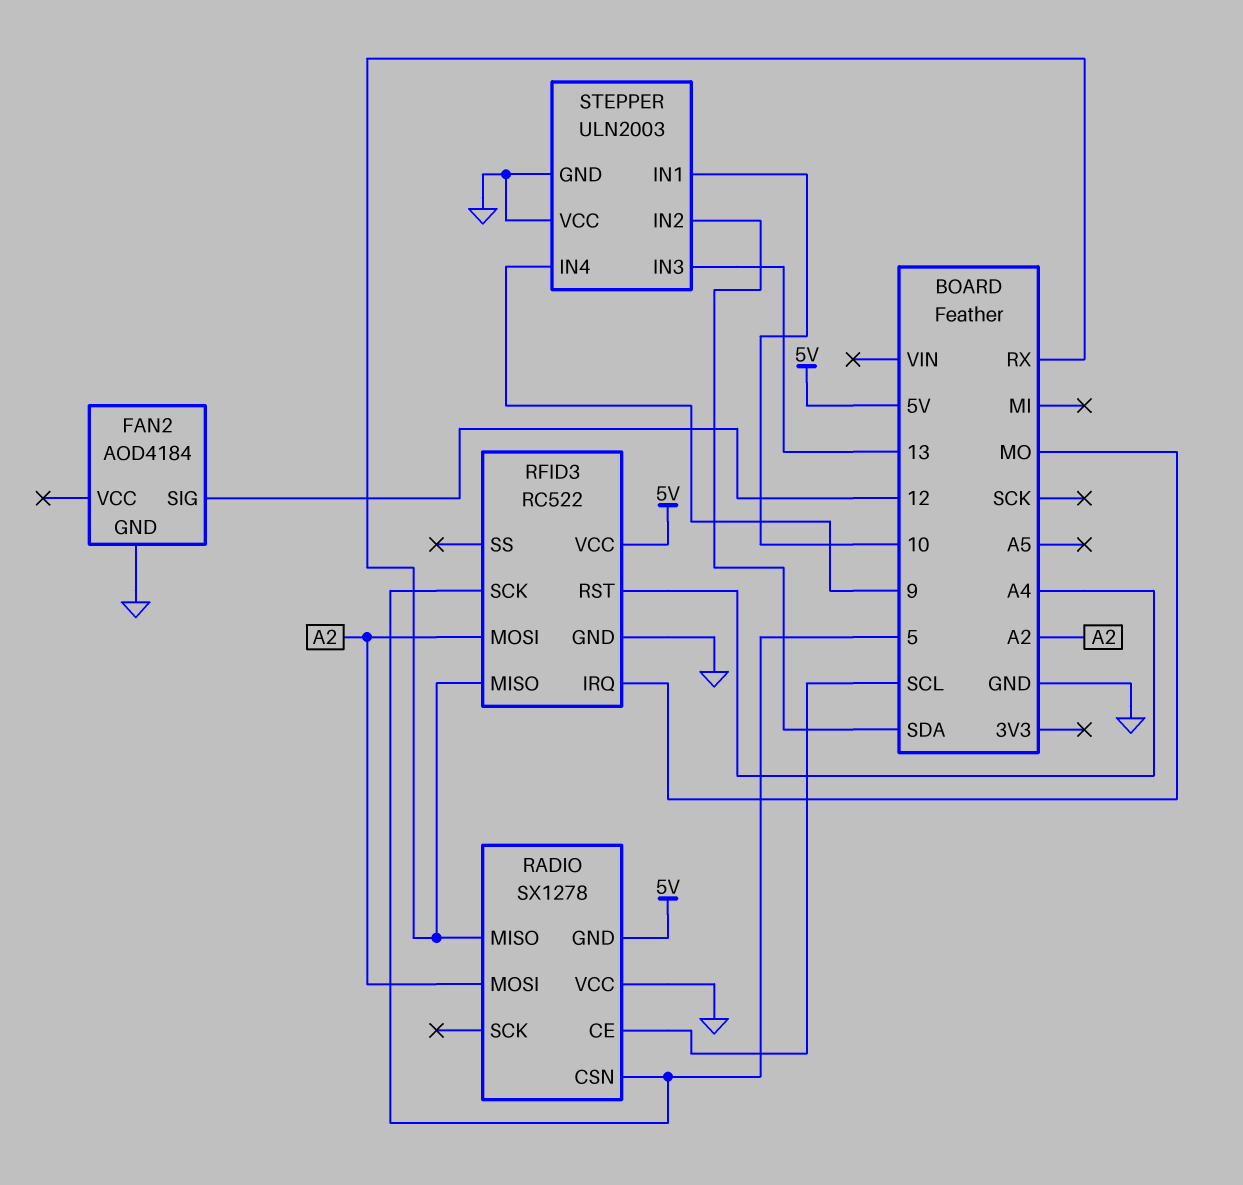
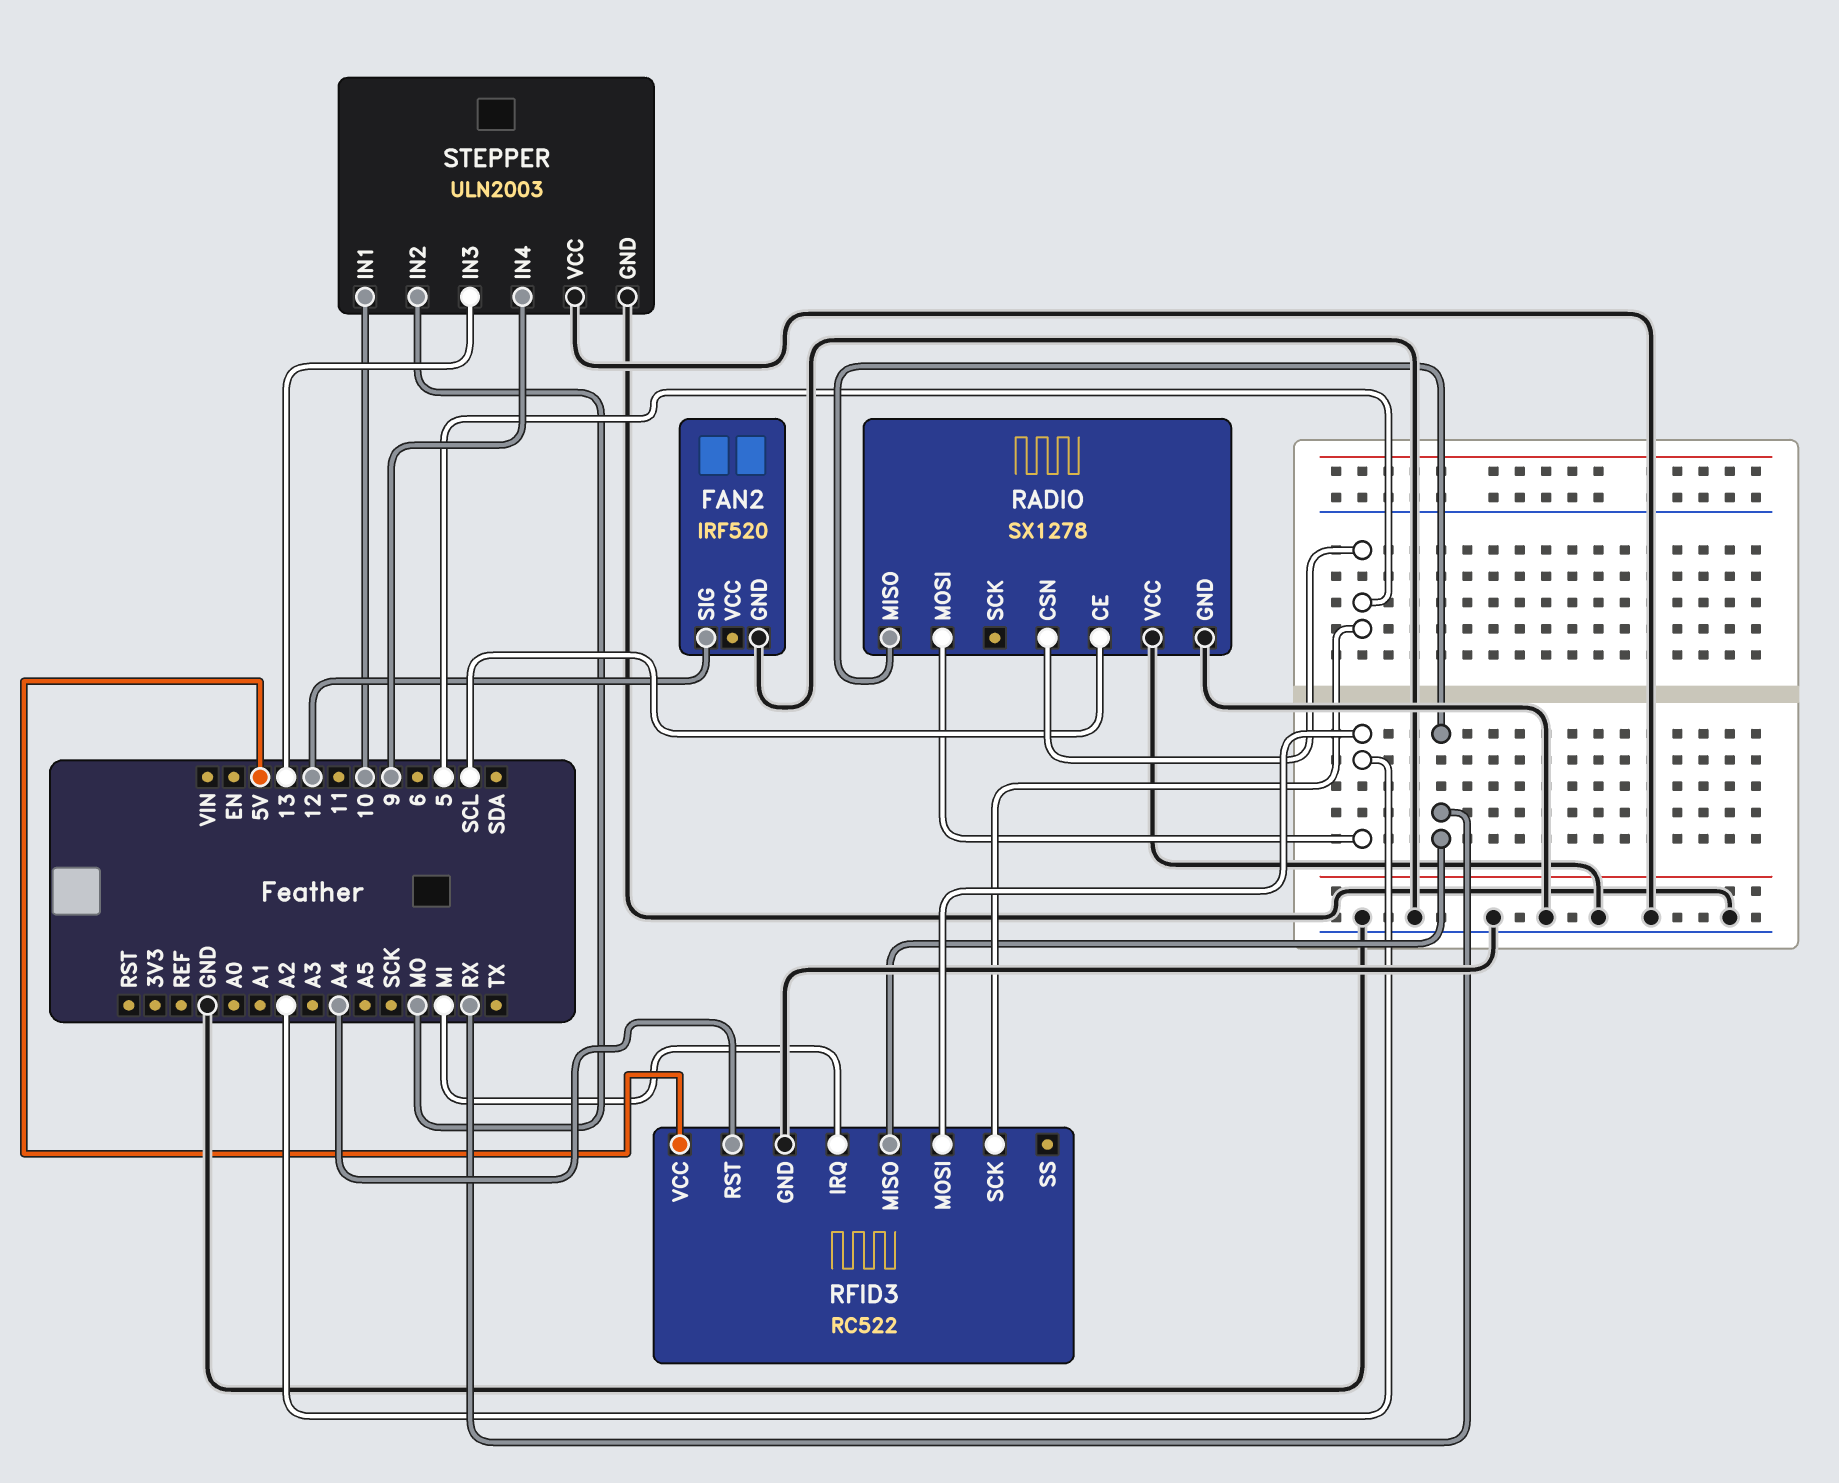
FAN2: AOD4184 -> IRF520
RADIO pin GND: 5V -> GND
RFID3 pin IRQ: MO -> MI
STEPPER pin IN2: SDA -> MO

